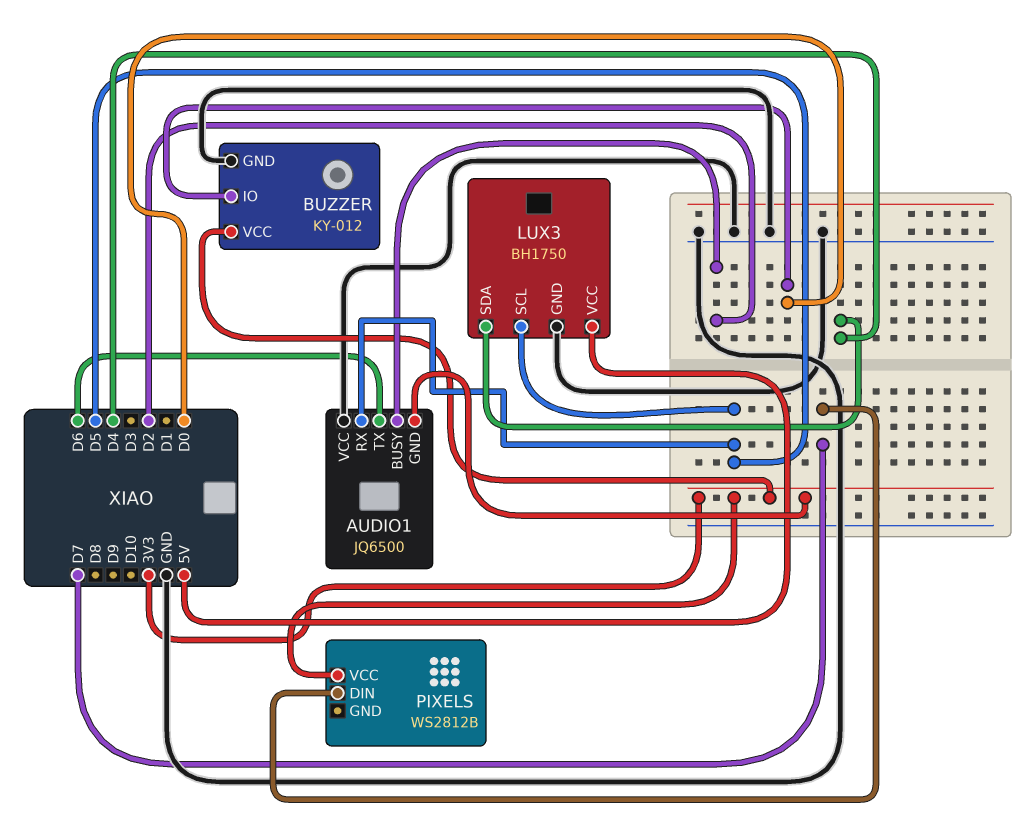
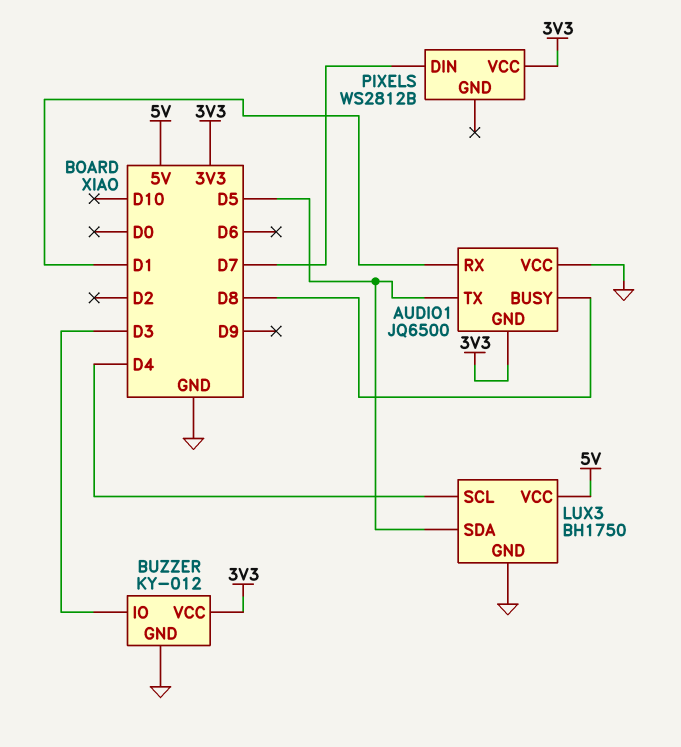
AUDIO1 pin BUSY: D2 -> D8
AUDIO1 pin RX: D5 -> D1
AUDIO1 pin TX: D6 -> D5
BUZZER pin IO: D0 -> D3
LUX3 pin SCL: D5 -> D4
LUX3 pin SDA: D4 -> D5

